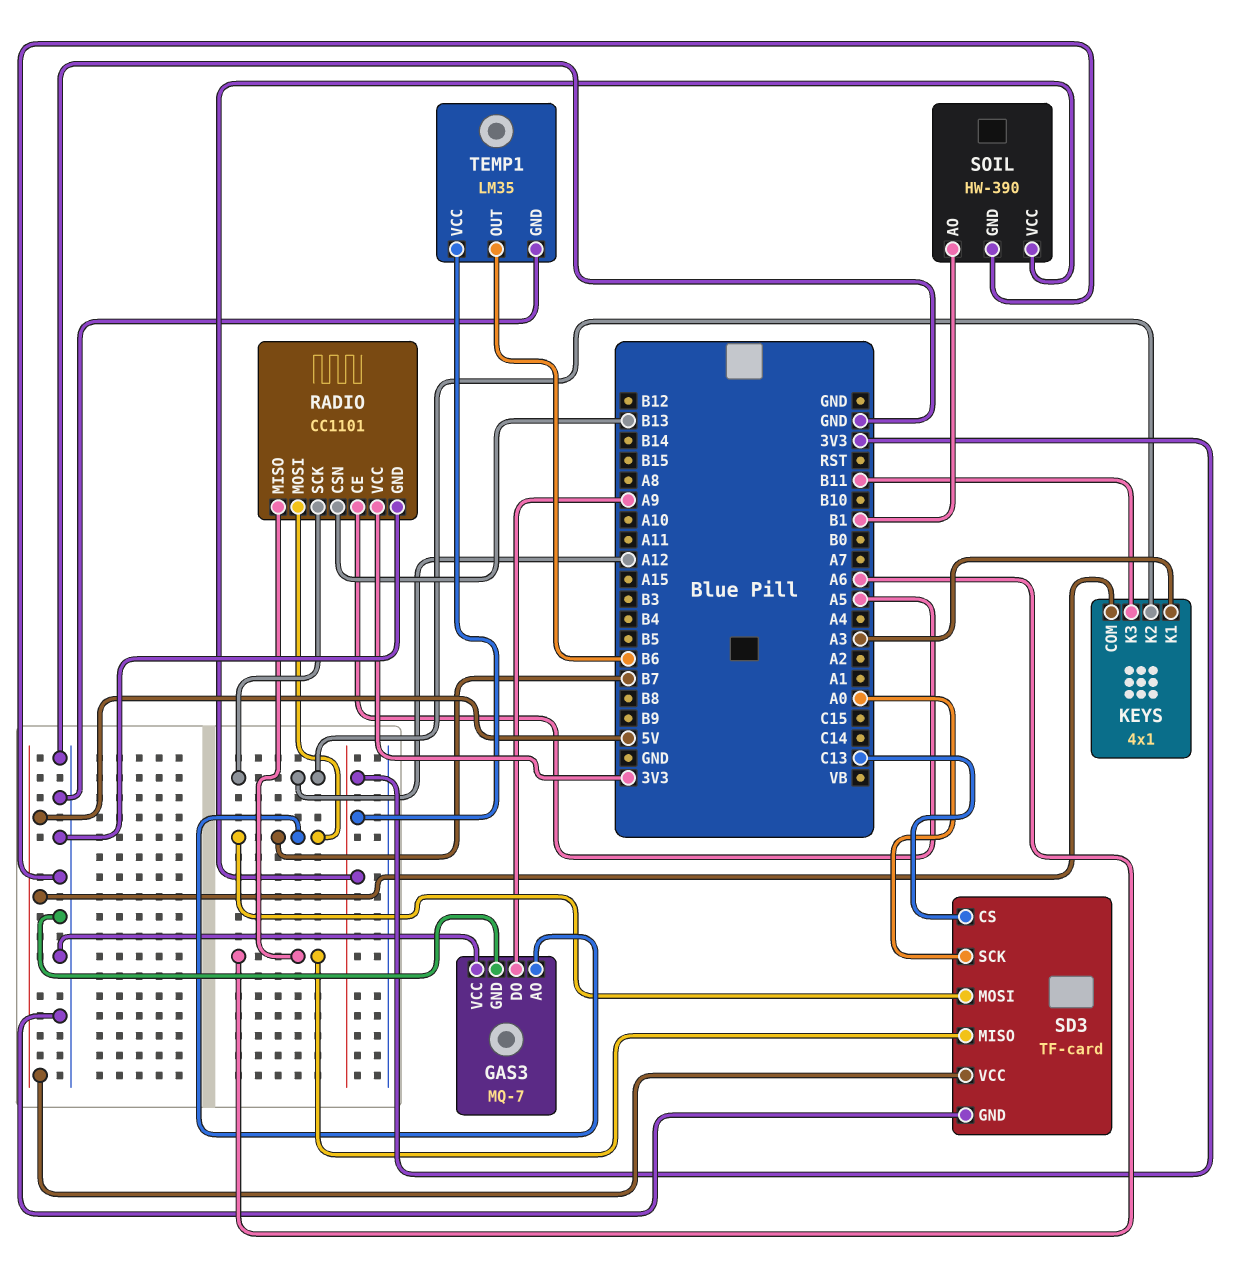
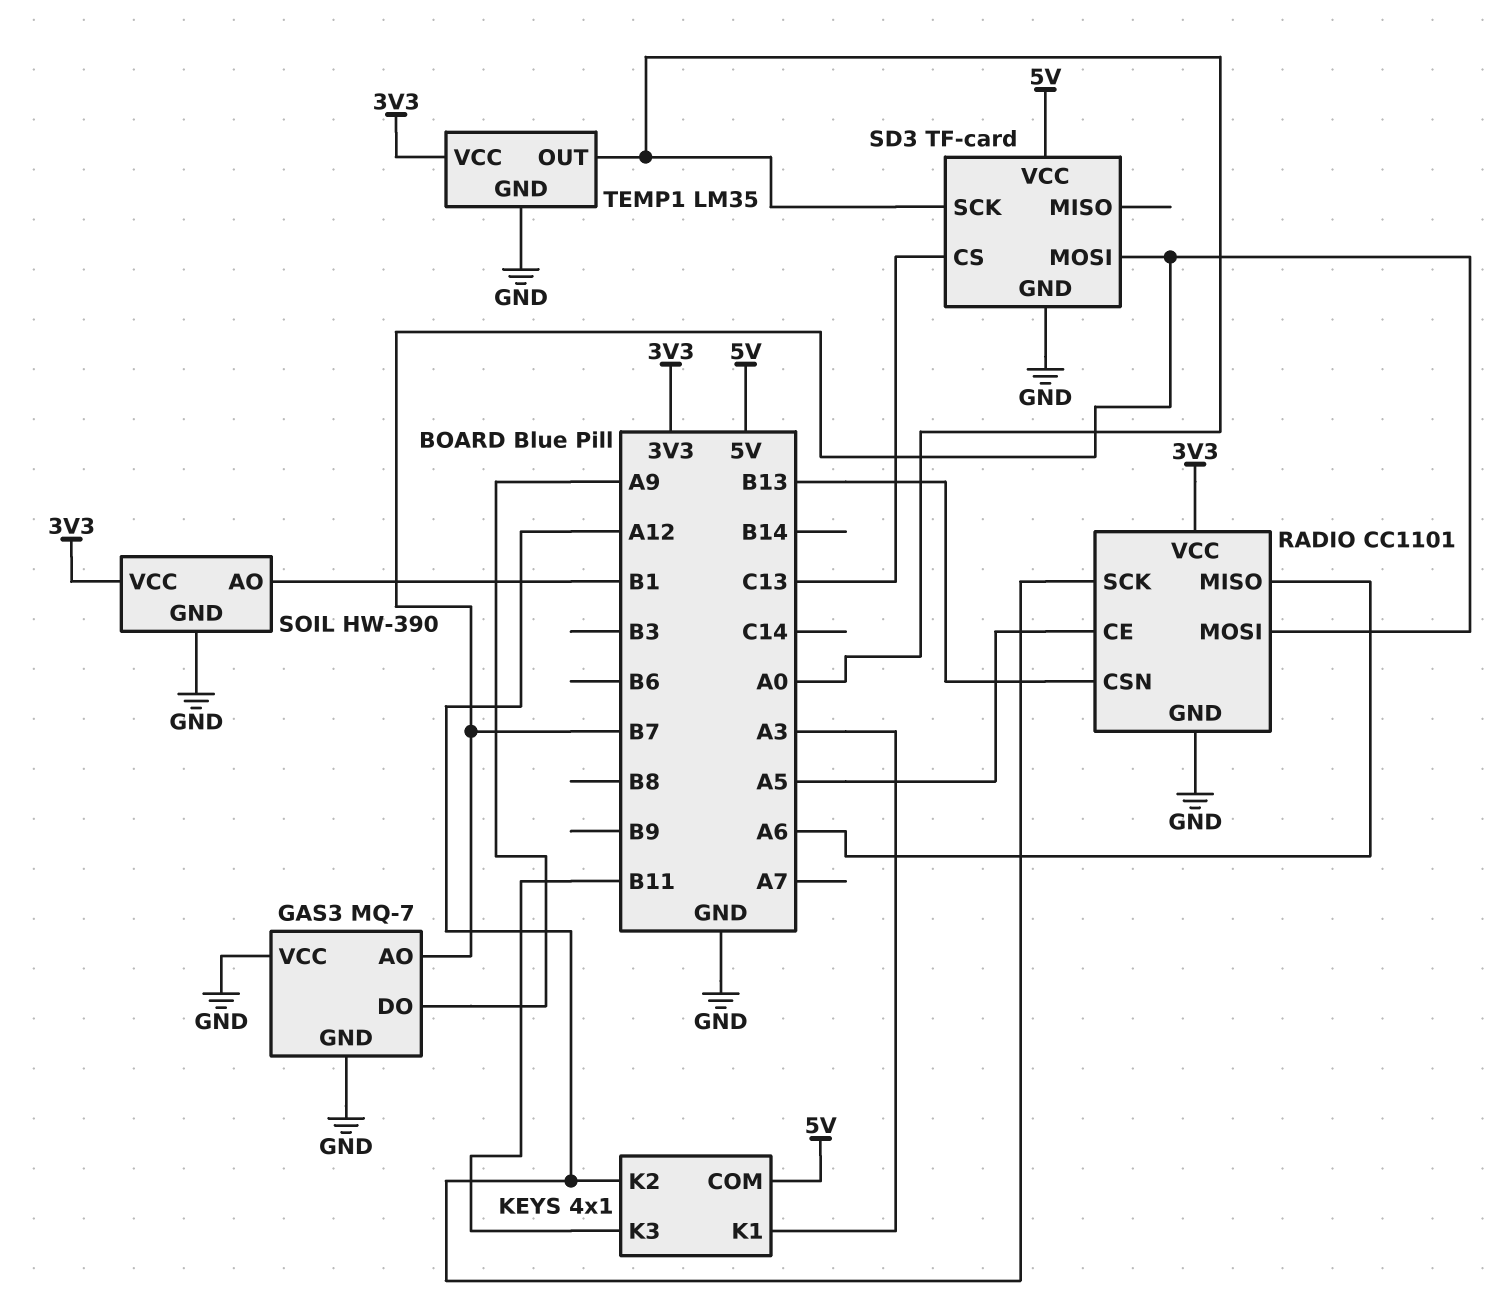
SD3 pin MISO: A6 -> none
TEMP1 pin OUT: B6 -> A0

